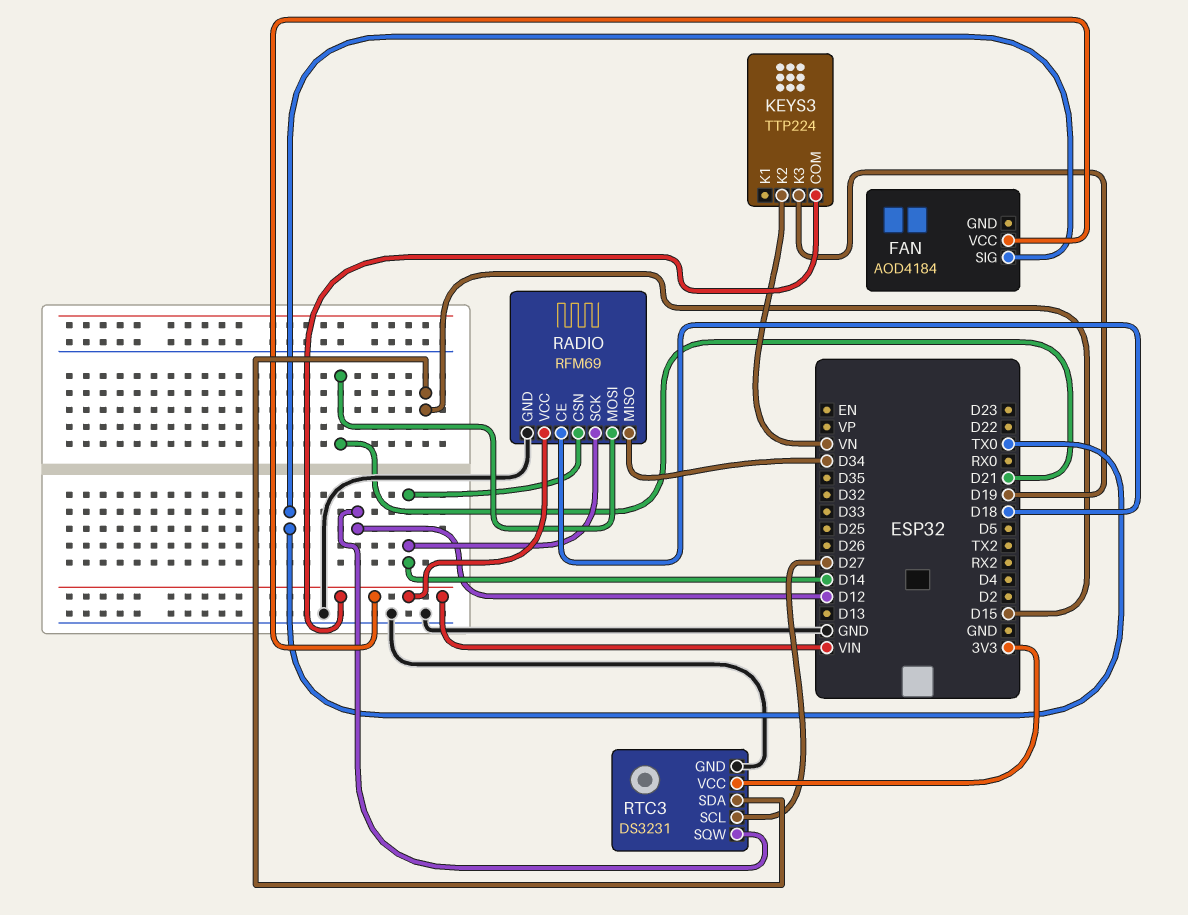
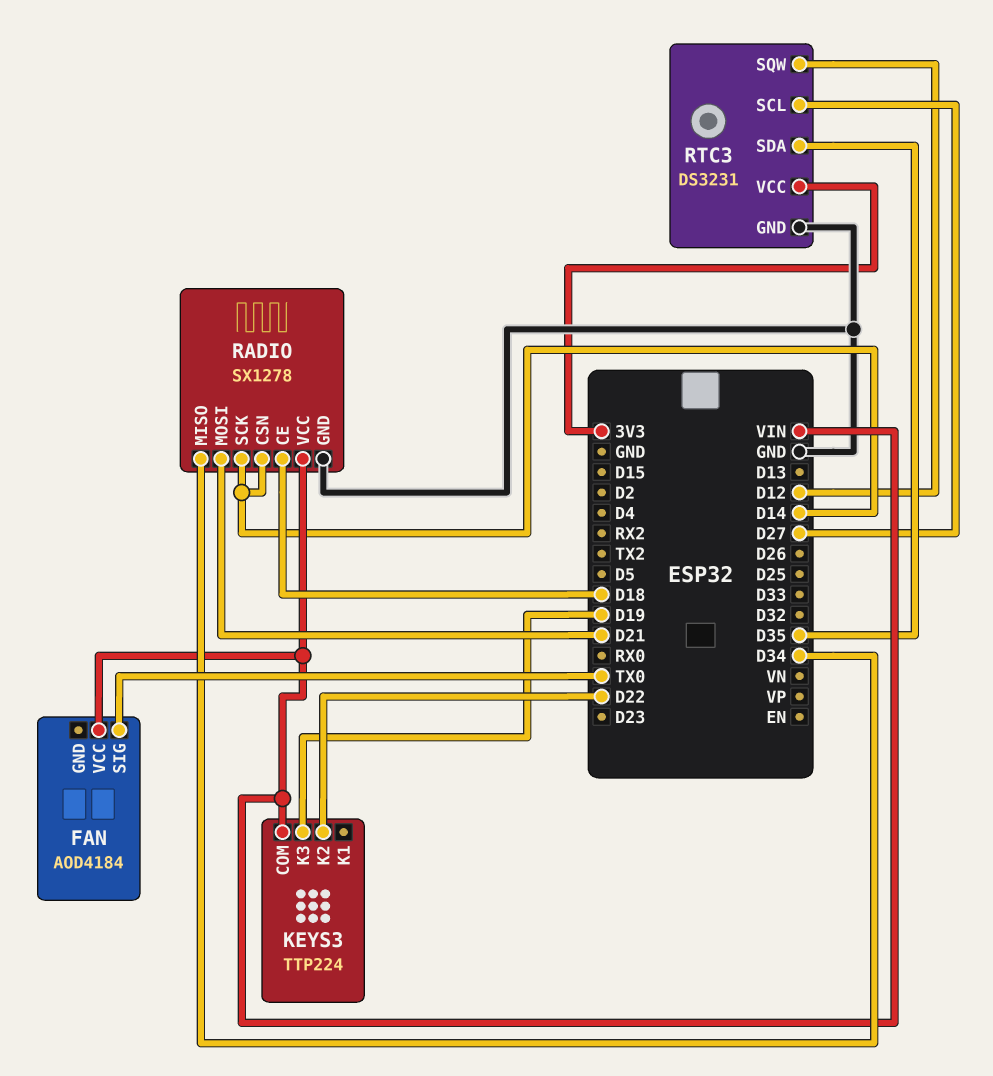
KEYS3 pin K2: VN -> D22
RADIO: RFM69 -> SX1278
RTC3 pin SDA: D15 -> D35

